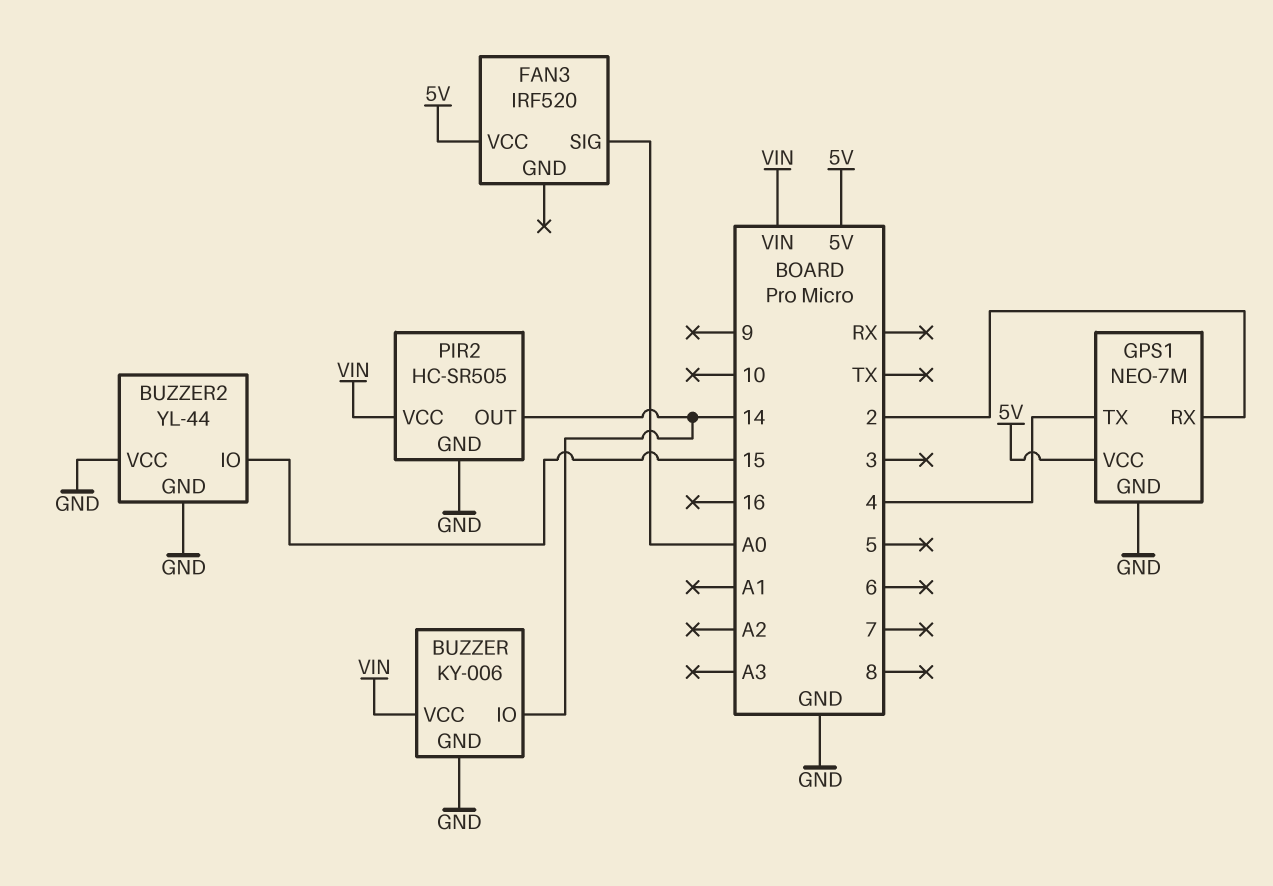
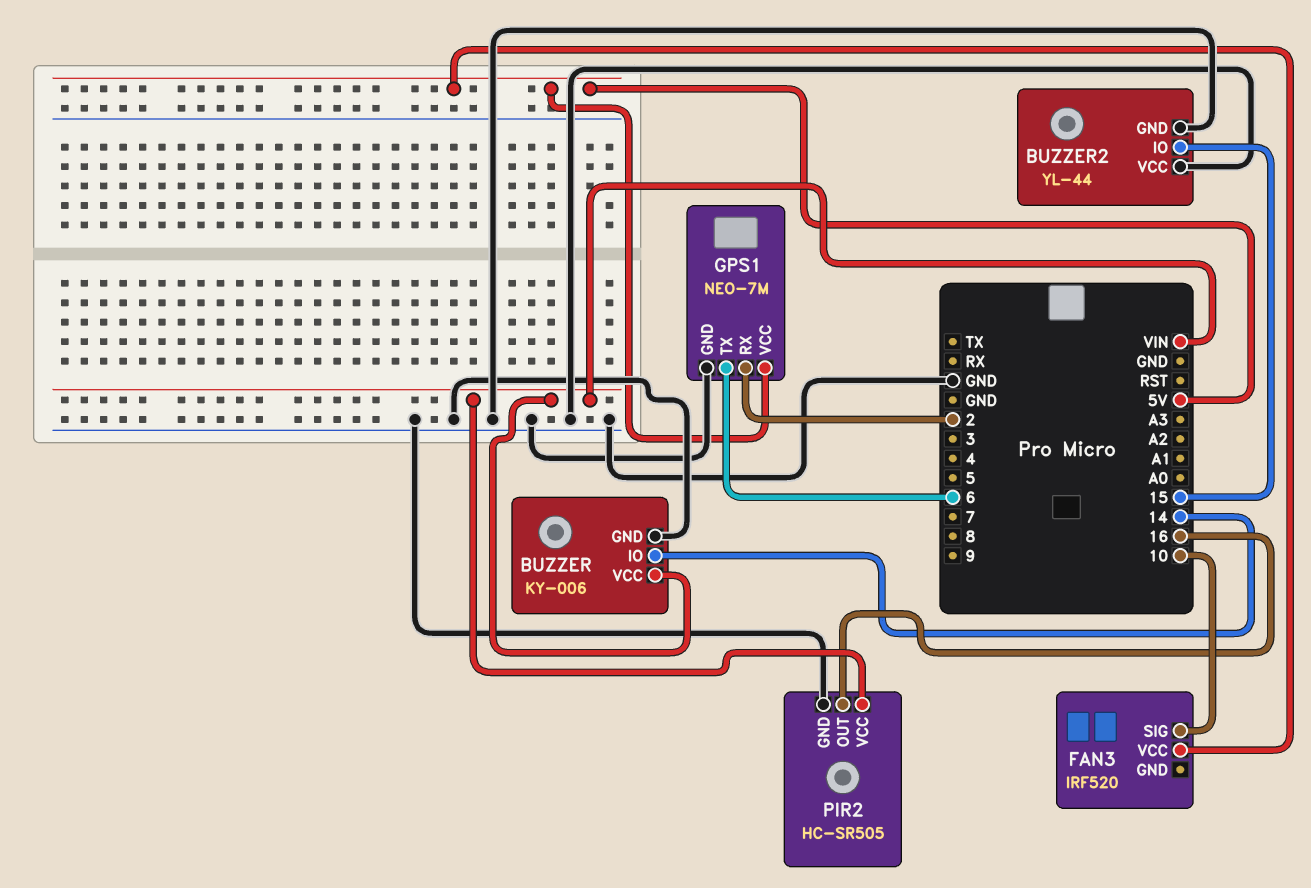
FAN3 pin SIG: A0 -> 10
GPS1 pin TX: 4 -> 6
PIR2 pin OUT: 14 -> 16

